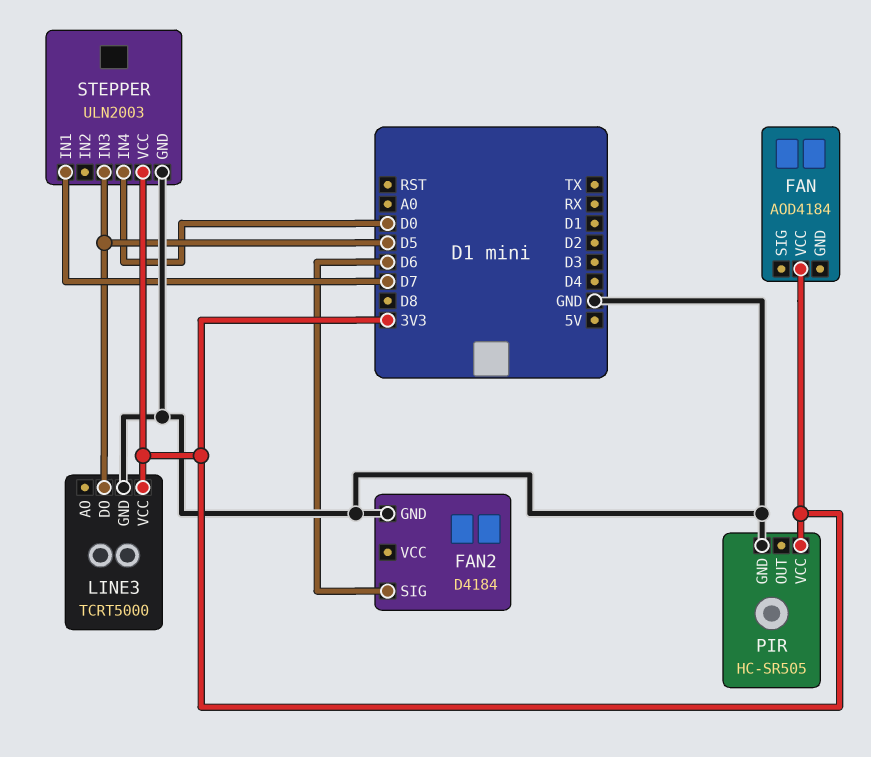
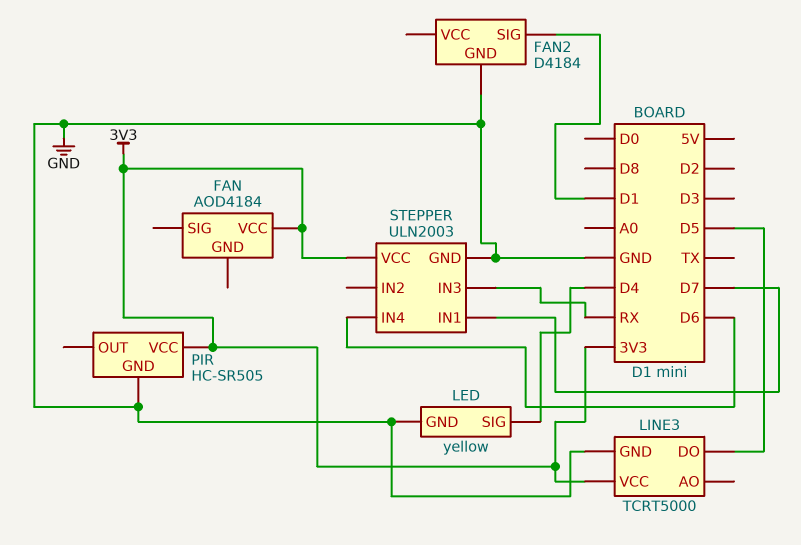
FAN2 pin SIG: D6 -> D1
LED: none -> yellow
LED pin GND: none -> GND
LED pin SIG: none -> D4
STEPPER pin IN3: D5 -> RX
STEPPER pin IN4: D0 -> D6

